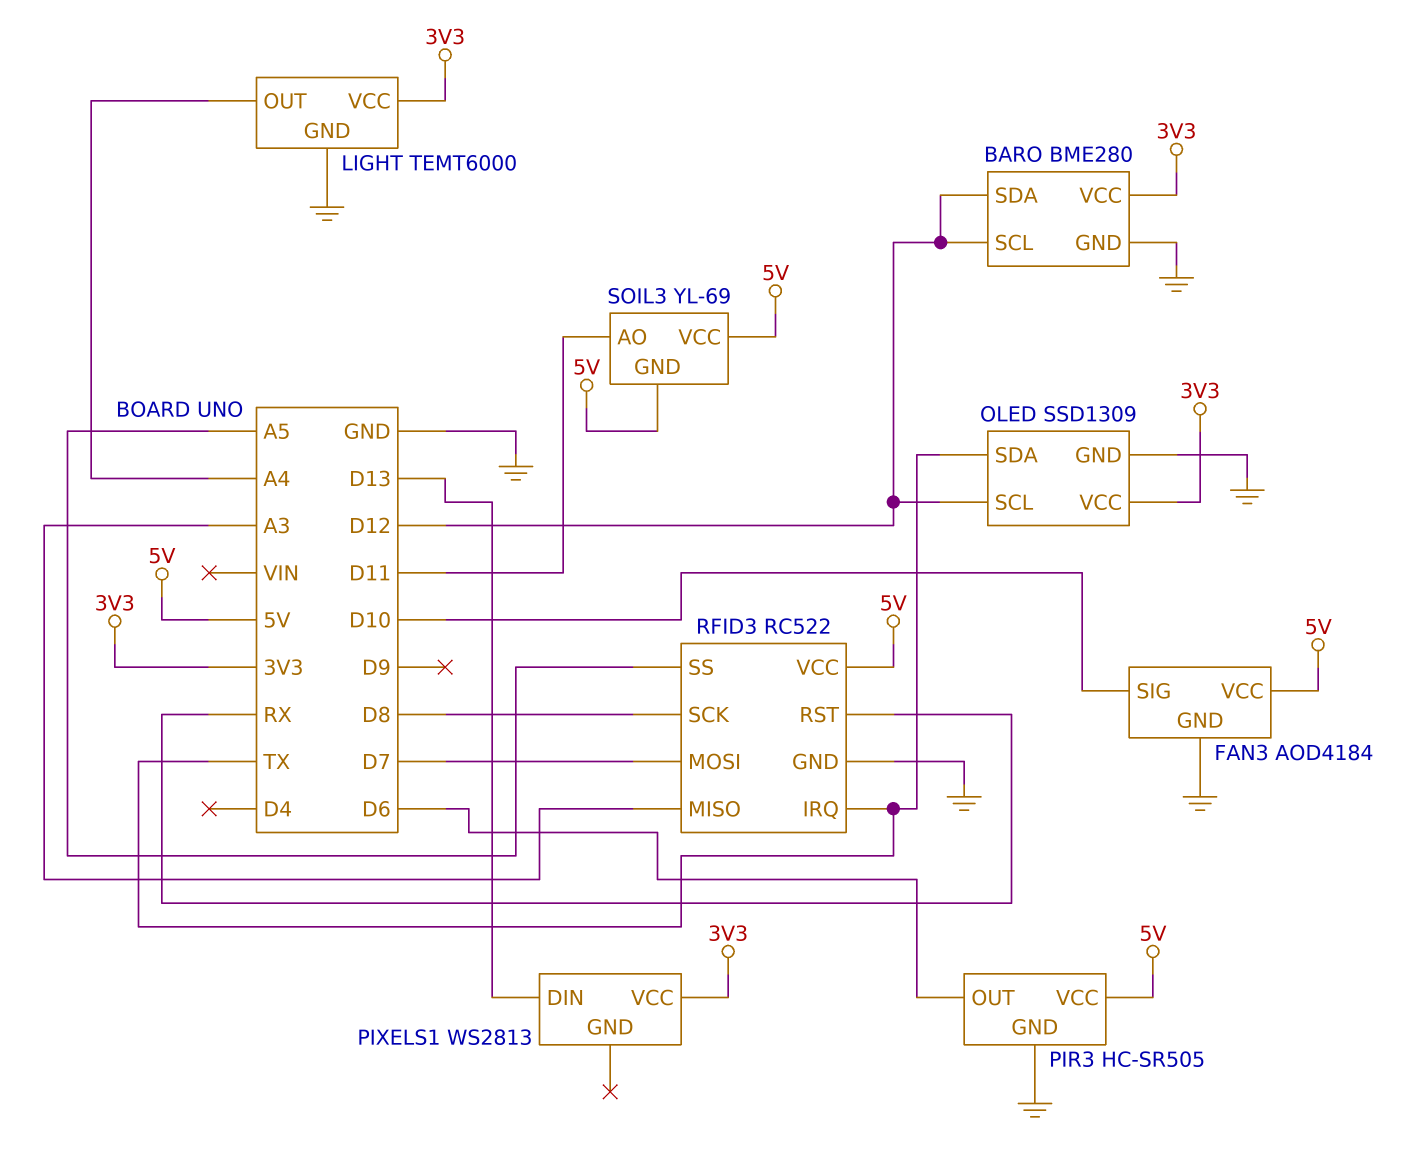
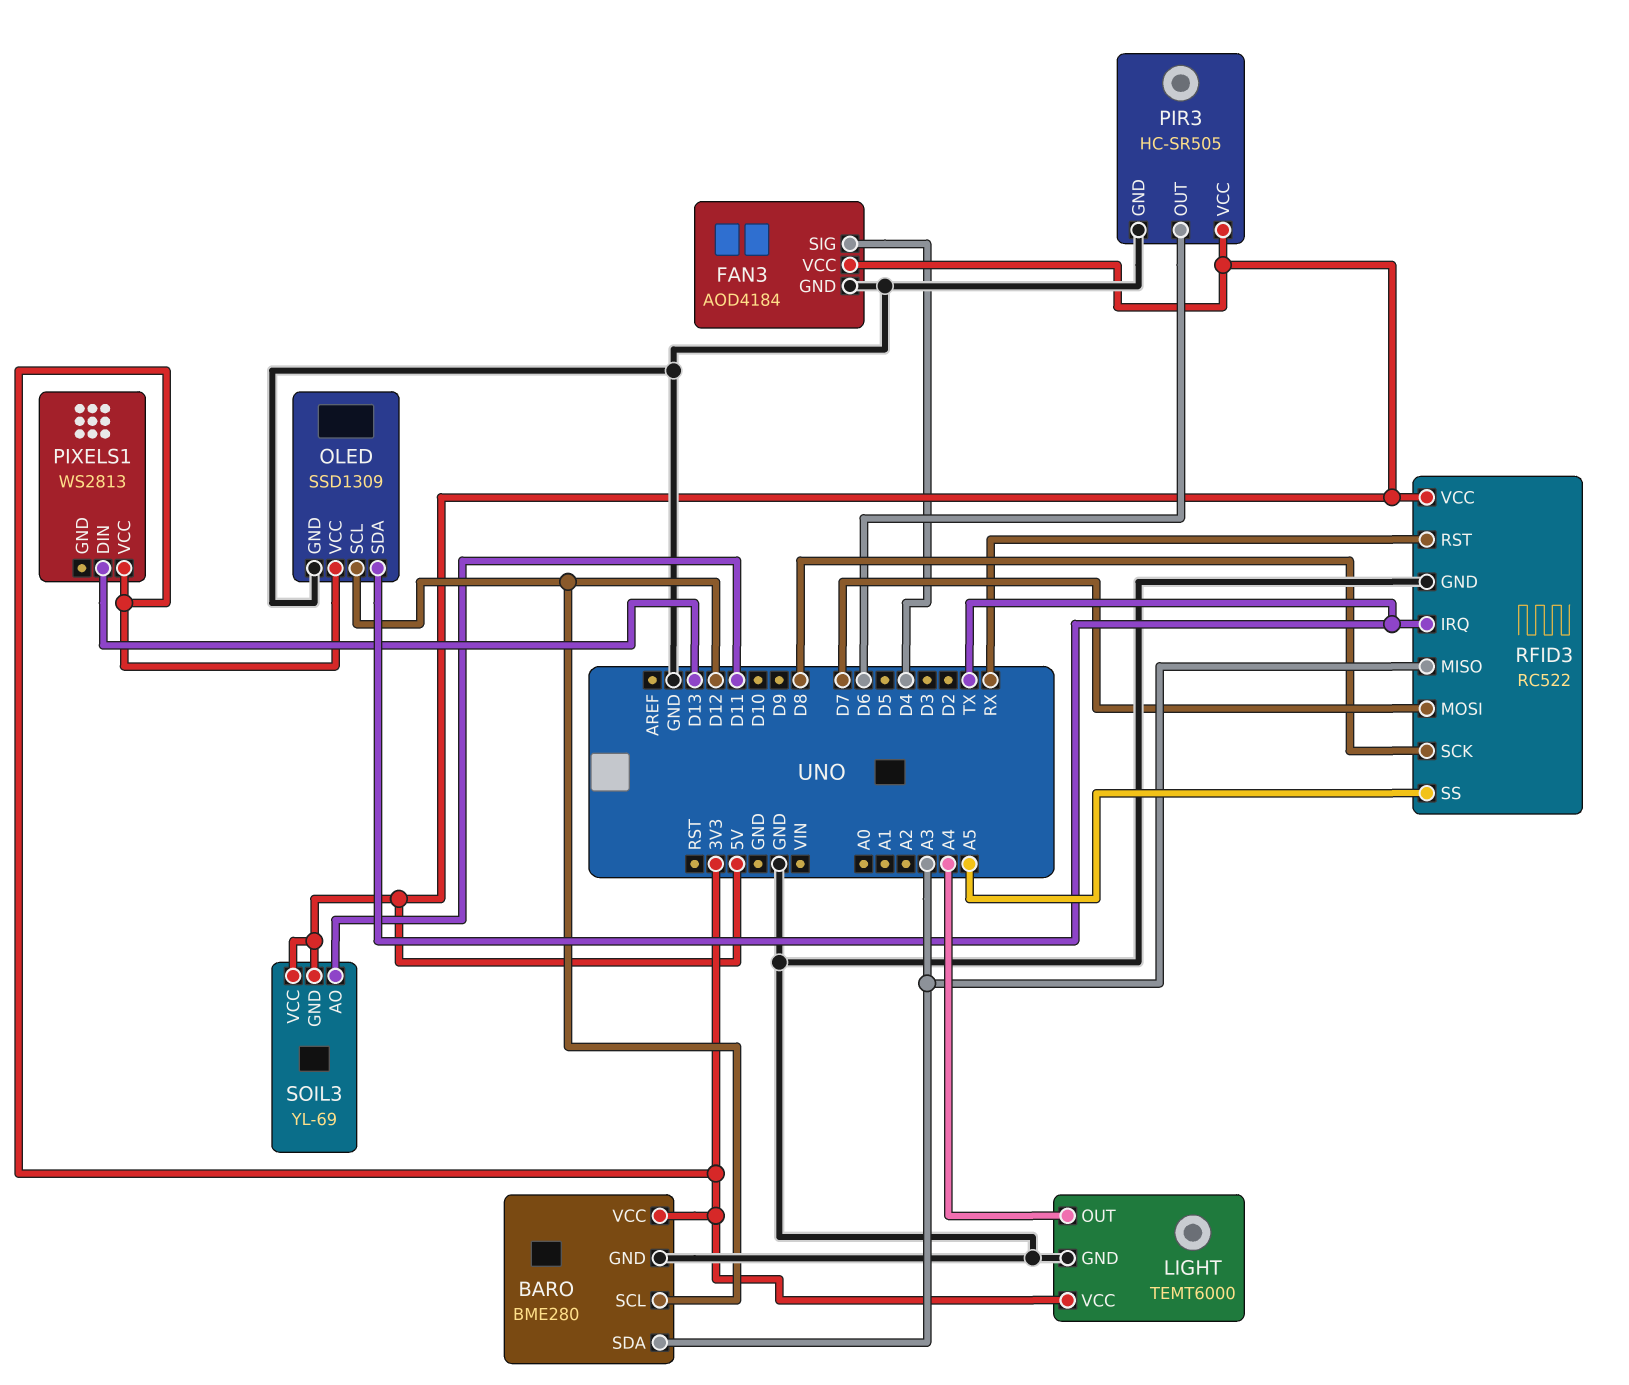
BARO pin SDA: D12 -> A3
FAN3 pin SIG: D10 -> D4

